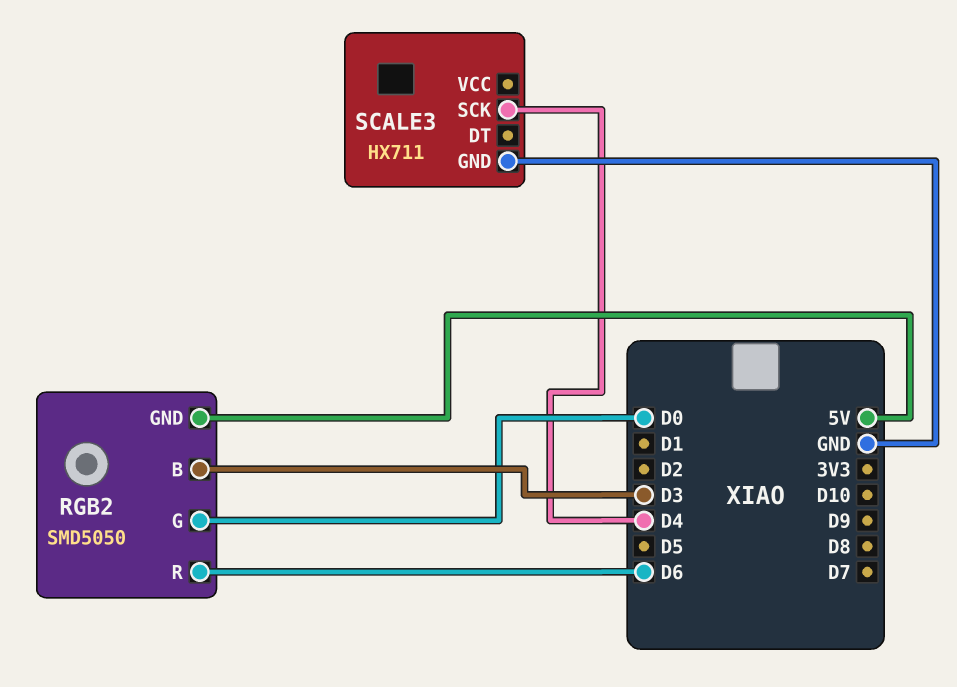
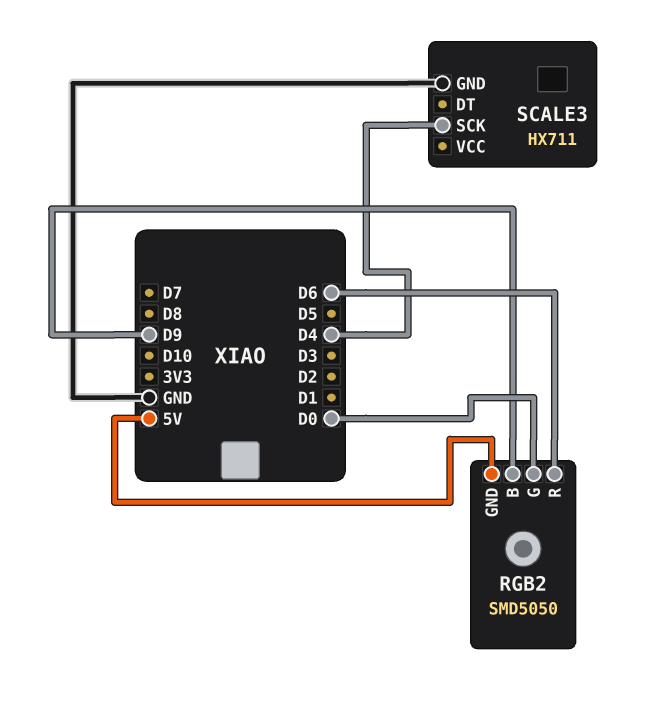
RGB2 pin B: D3 -> D9

